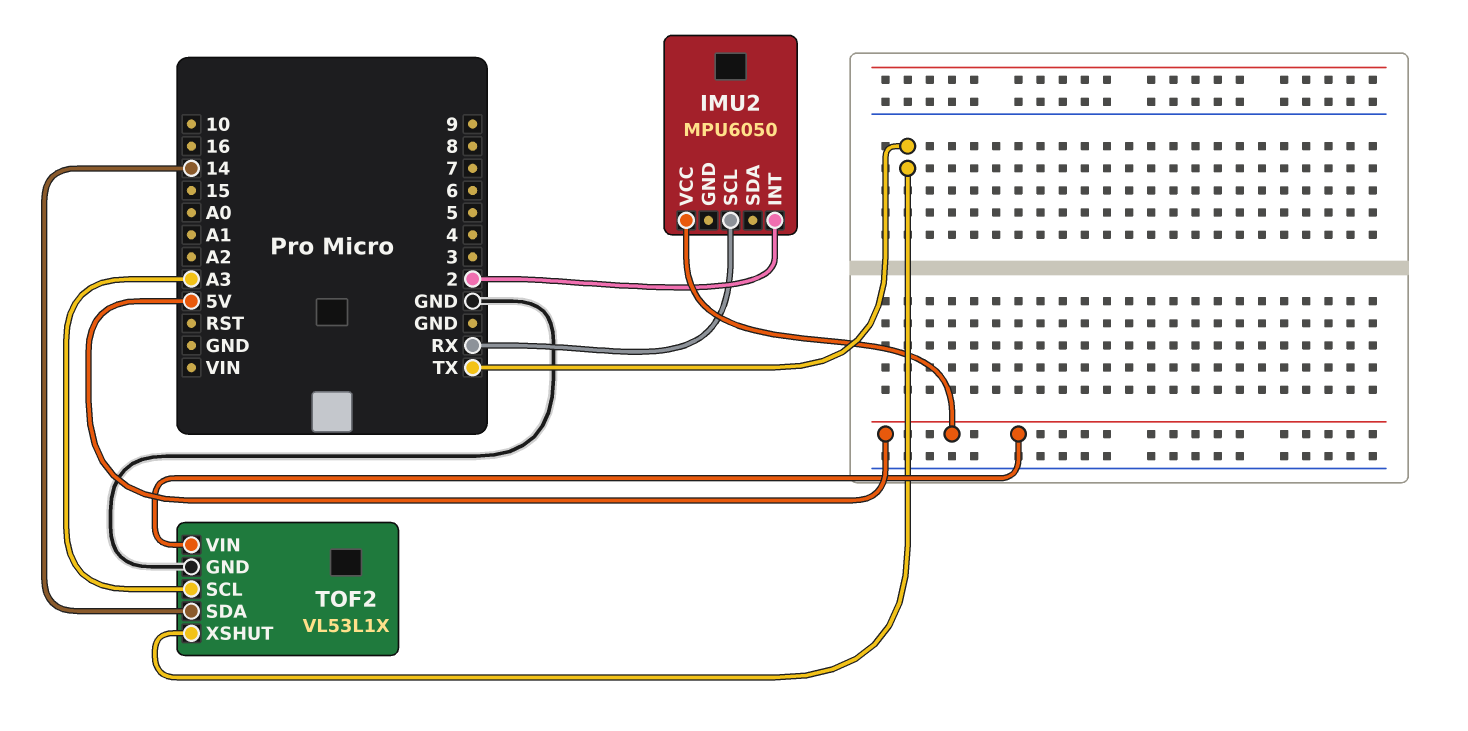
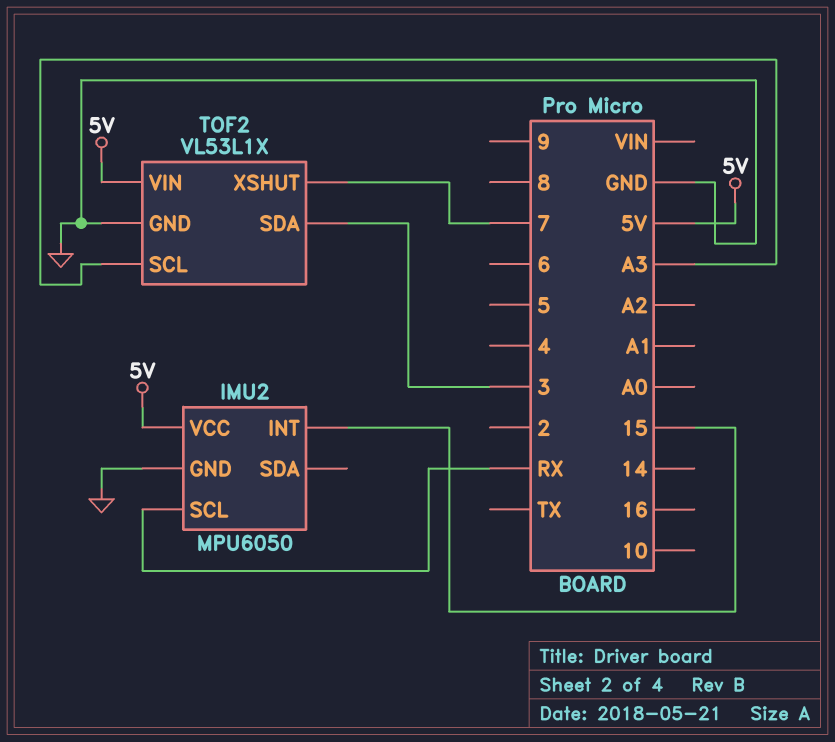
IMU2 pin GND: none -> GND
IMU2 pin INT: 2 -> 15
TOF2 pin SDA: 14 -> 3
TOF2 pin XSHUT: TX -> 7

